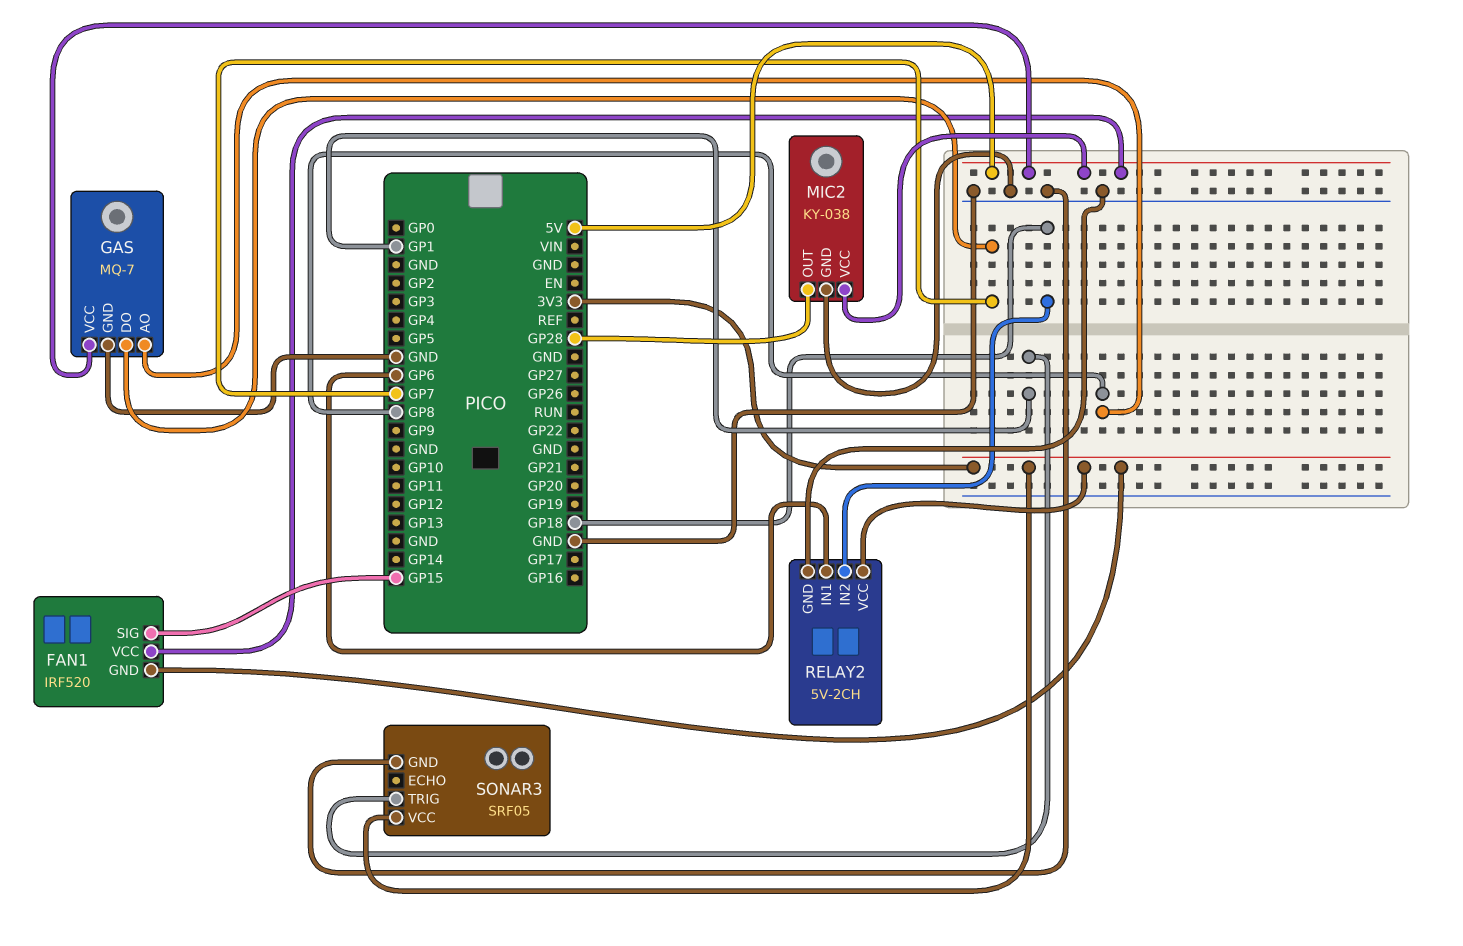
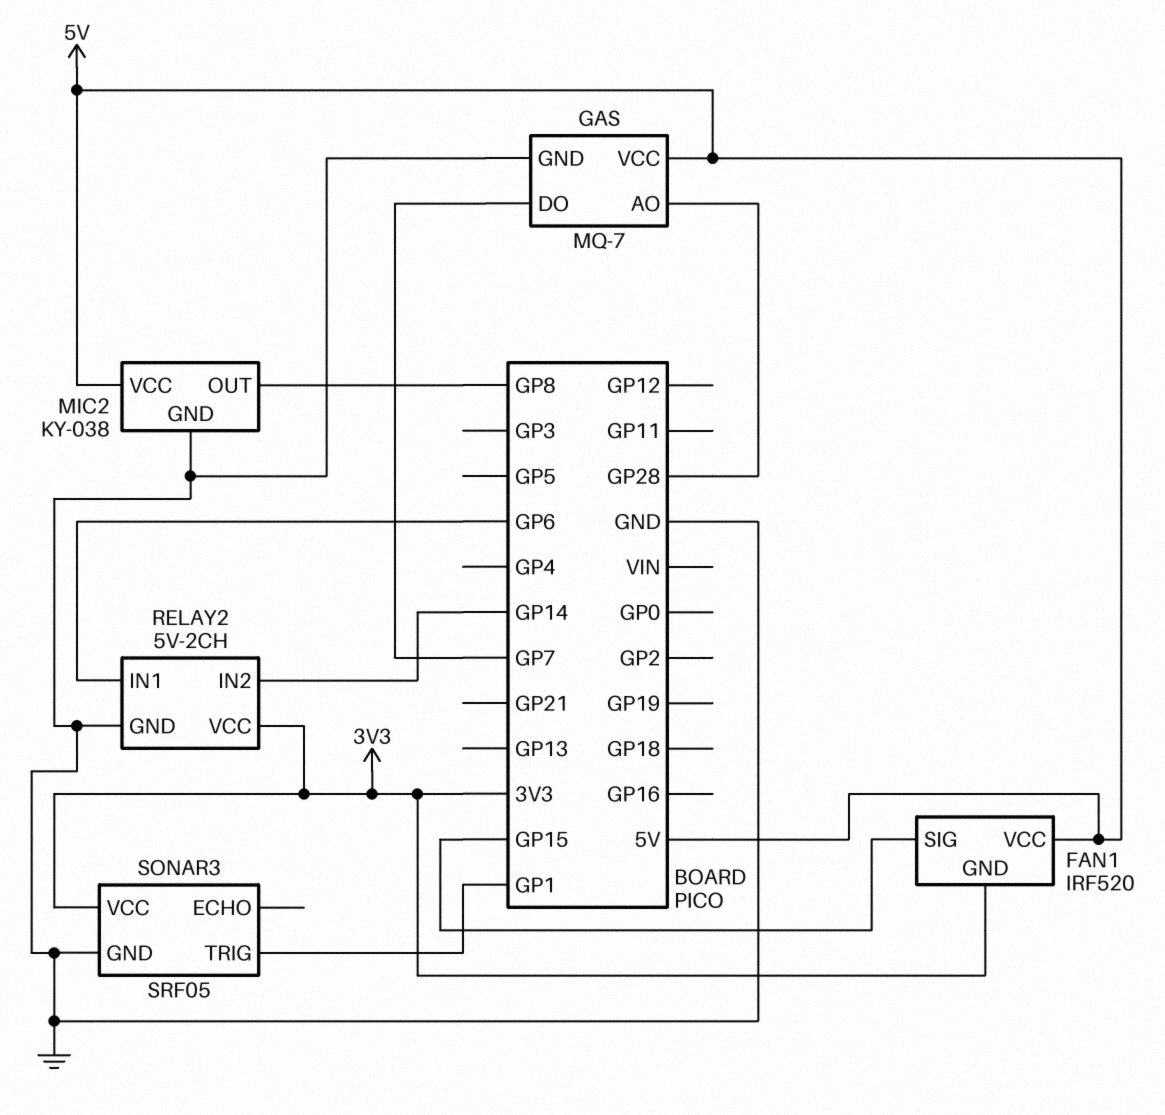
GAS pin AO: GP8 -> GP28
MIC2 pin OUT: GP28 -> GP8
RELAY2 pin IN2: GP18 -> GP14

